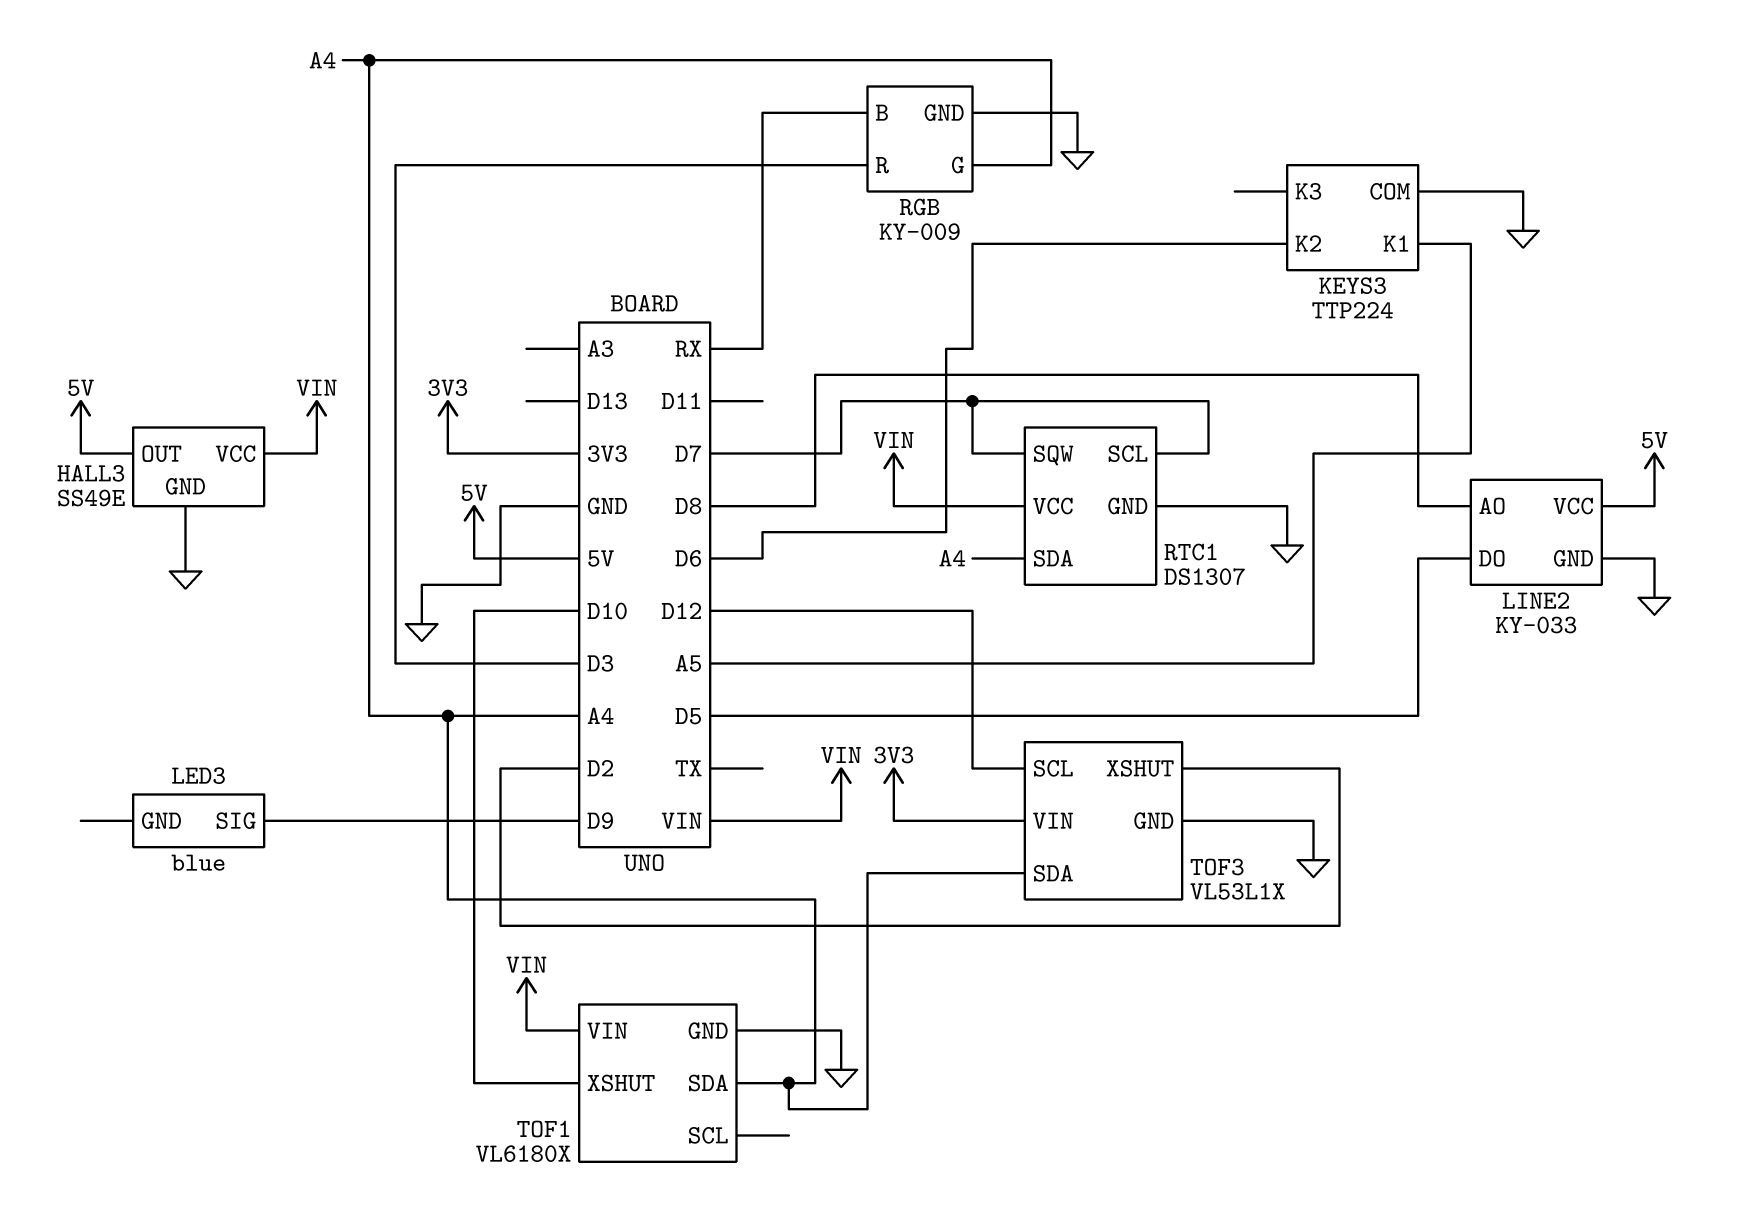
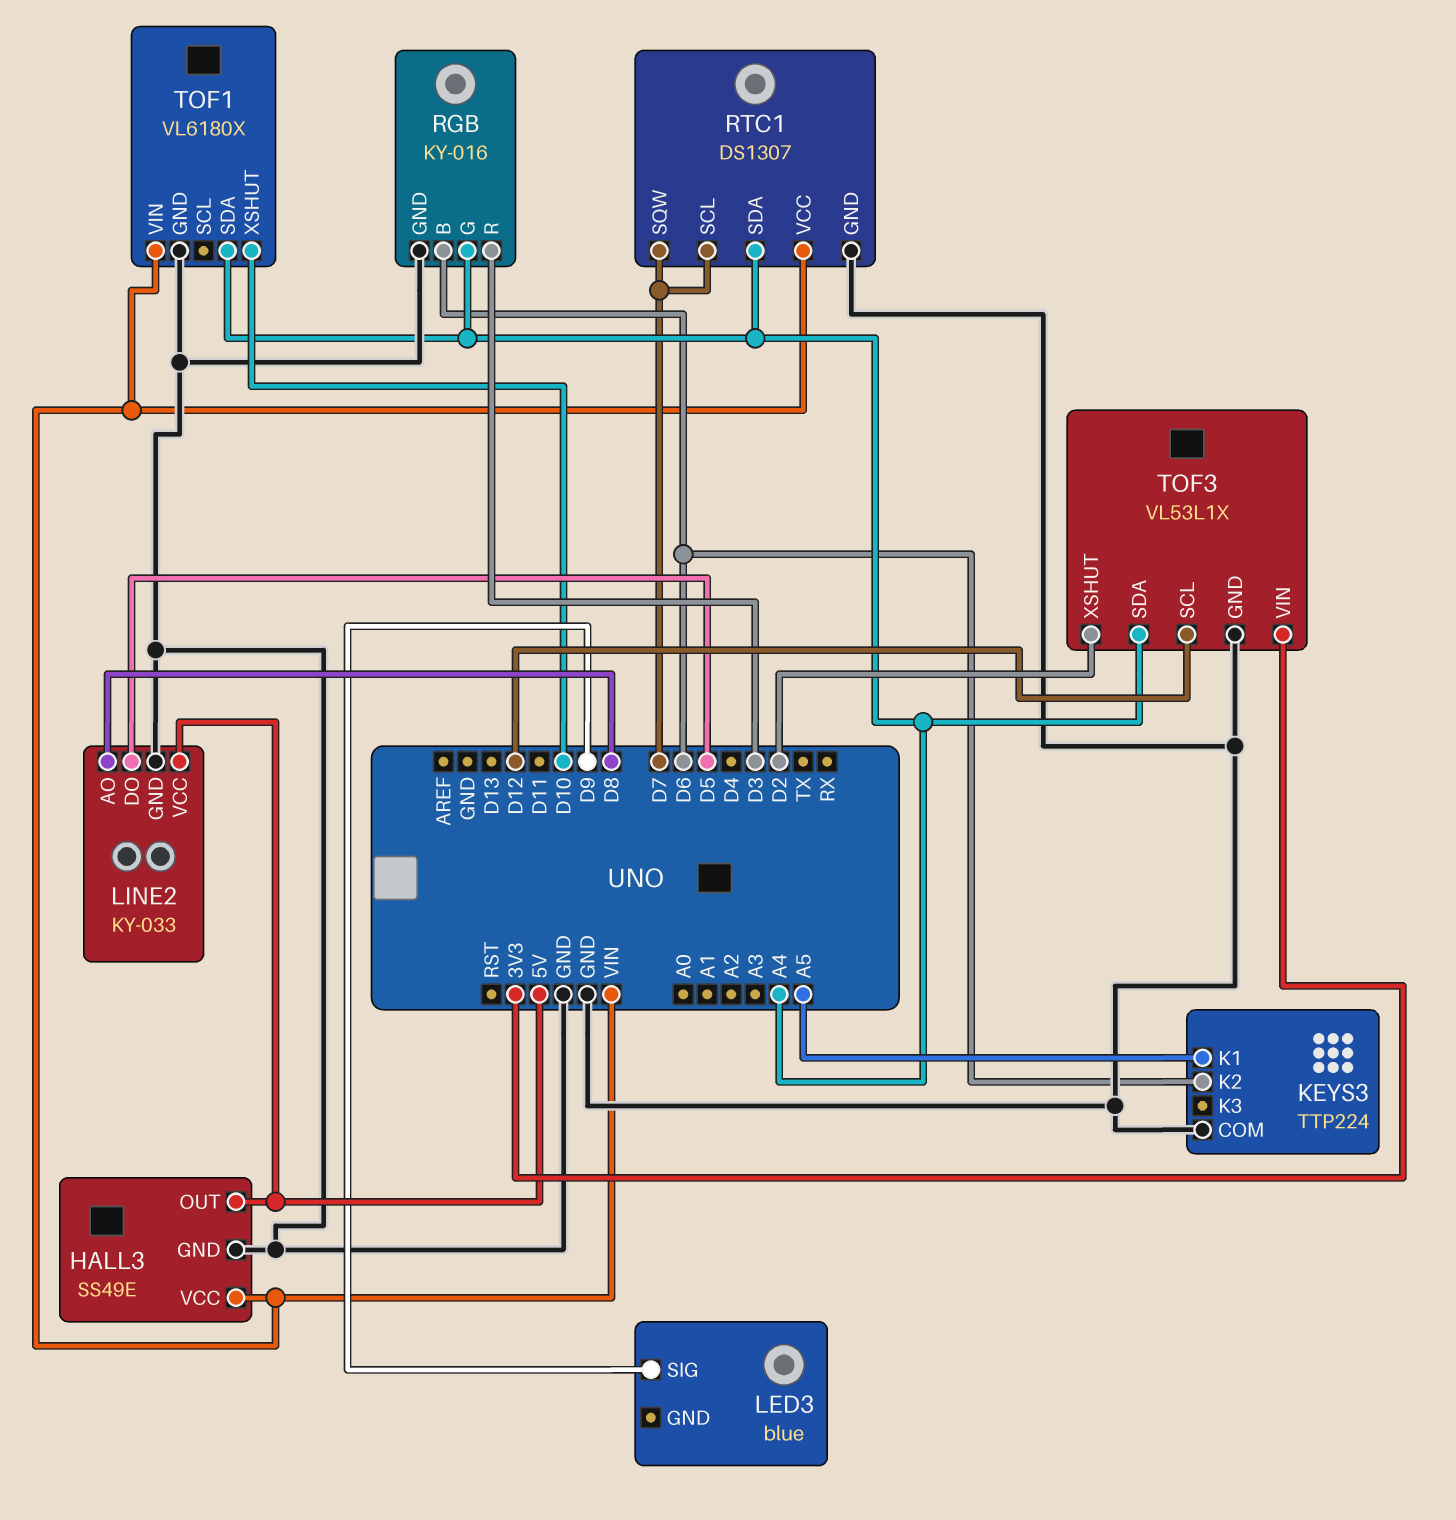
RGB: KY-009 -> KY-016
RGB pin B: RX -> D6

